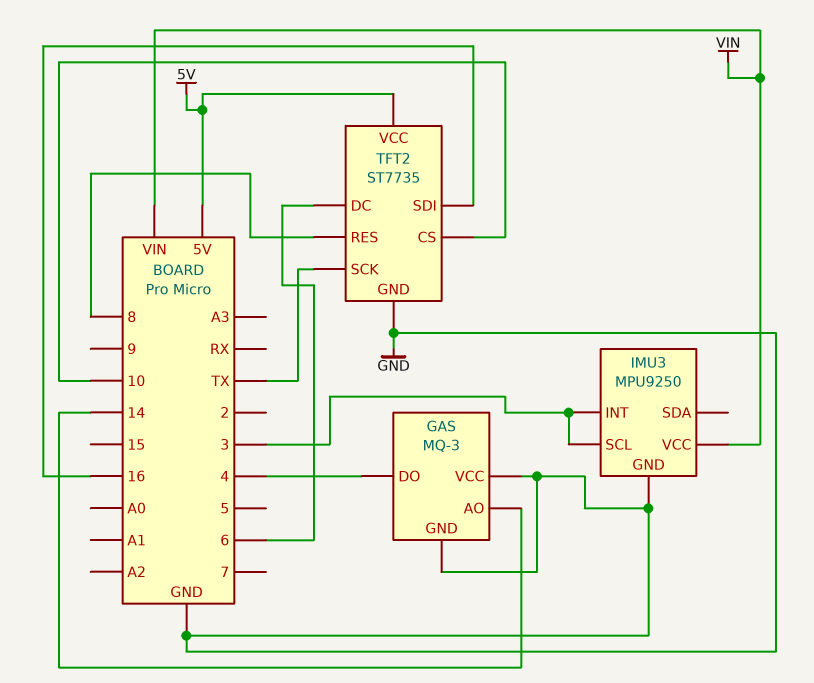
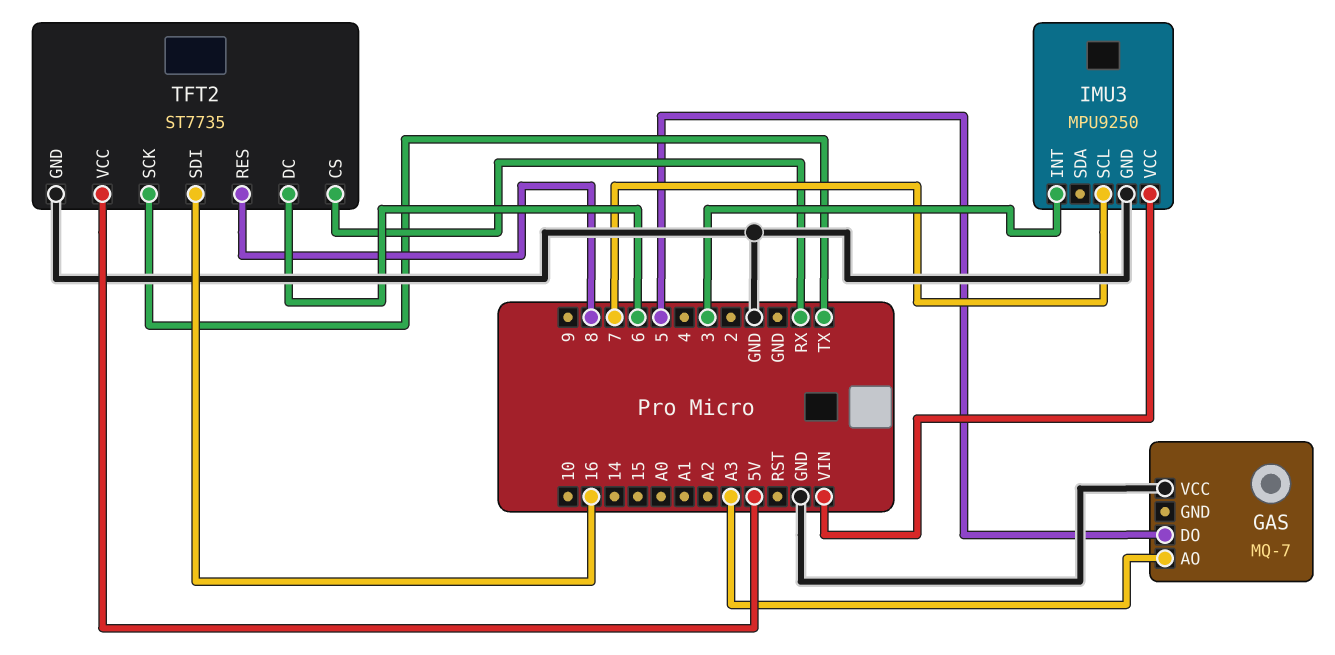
GAS: MQ-3 -> MQ-7
GAS pin AO: 14 -> A3
GAS pin DO: 4 -> 5
GAS pin GND: GND -> none
IMU3 pin SCL: 3 -> 7
TFT2 pin CS: 10 -> RX

